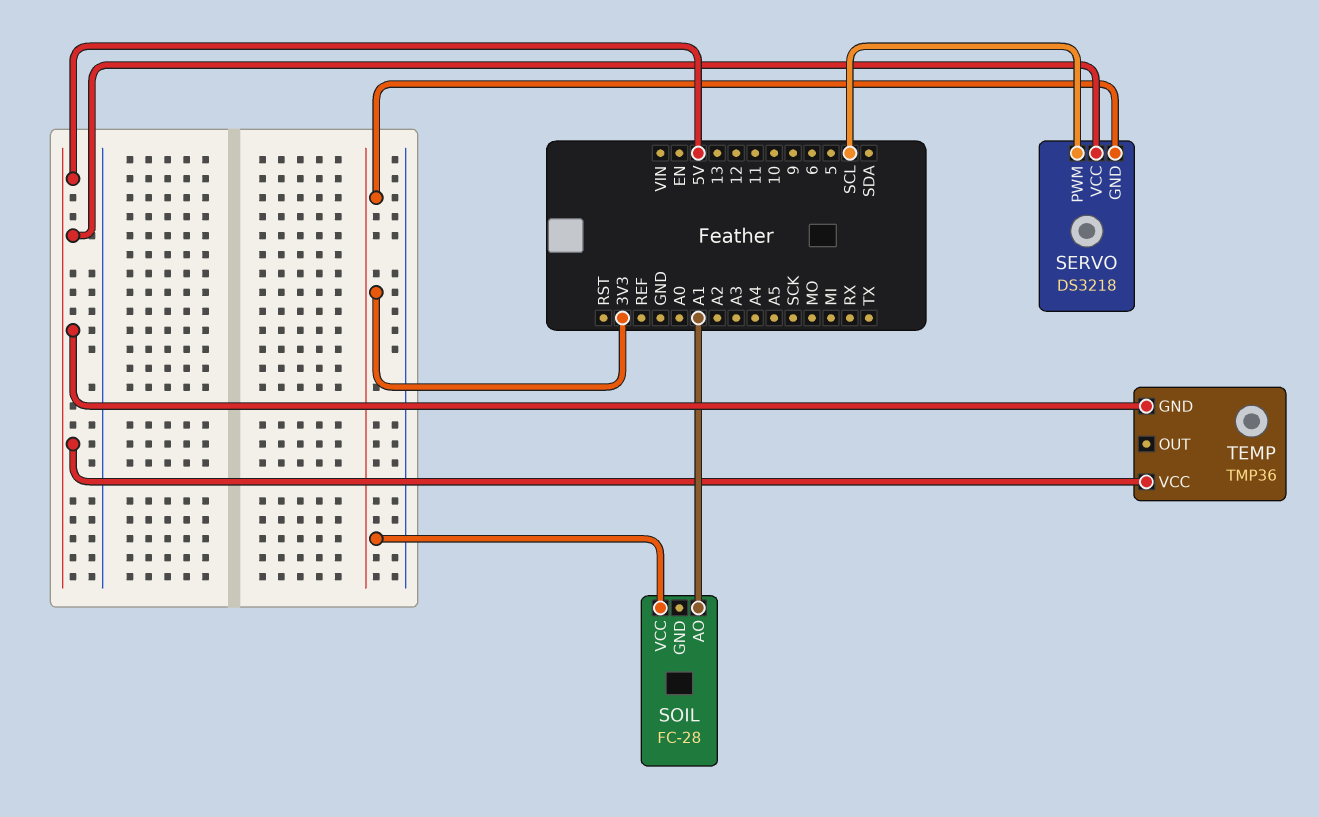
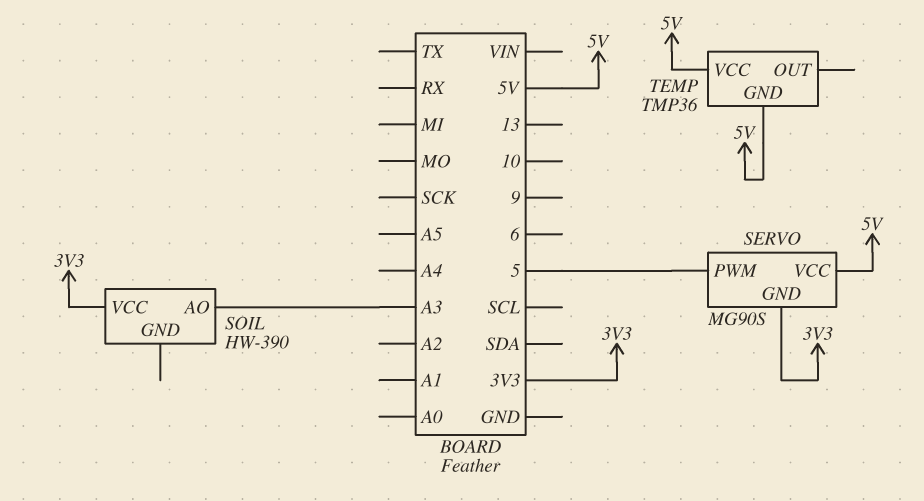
SERVO: DS3218 -> MG90S
SERVO pin PWM: SCL -> 5
SOIL: FC-28 -> HW-390
SOIL pin AO: A1 -> A3

